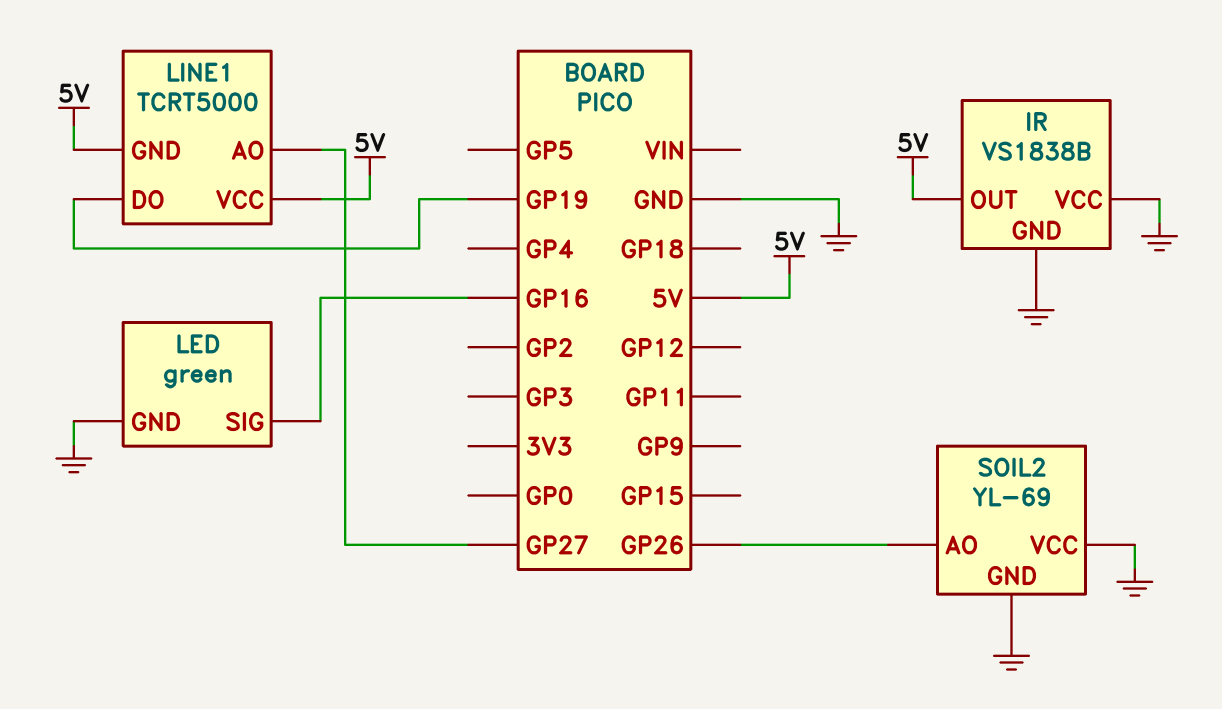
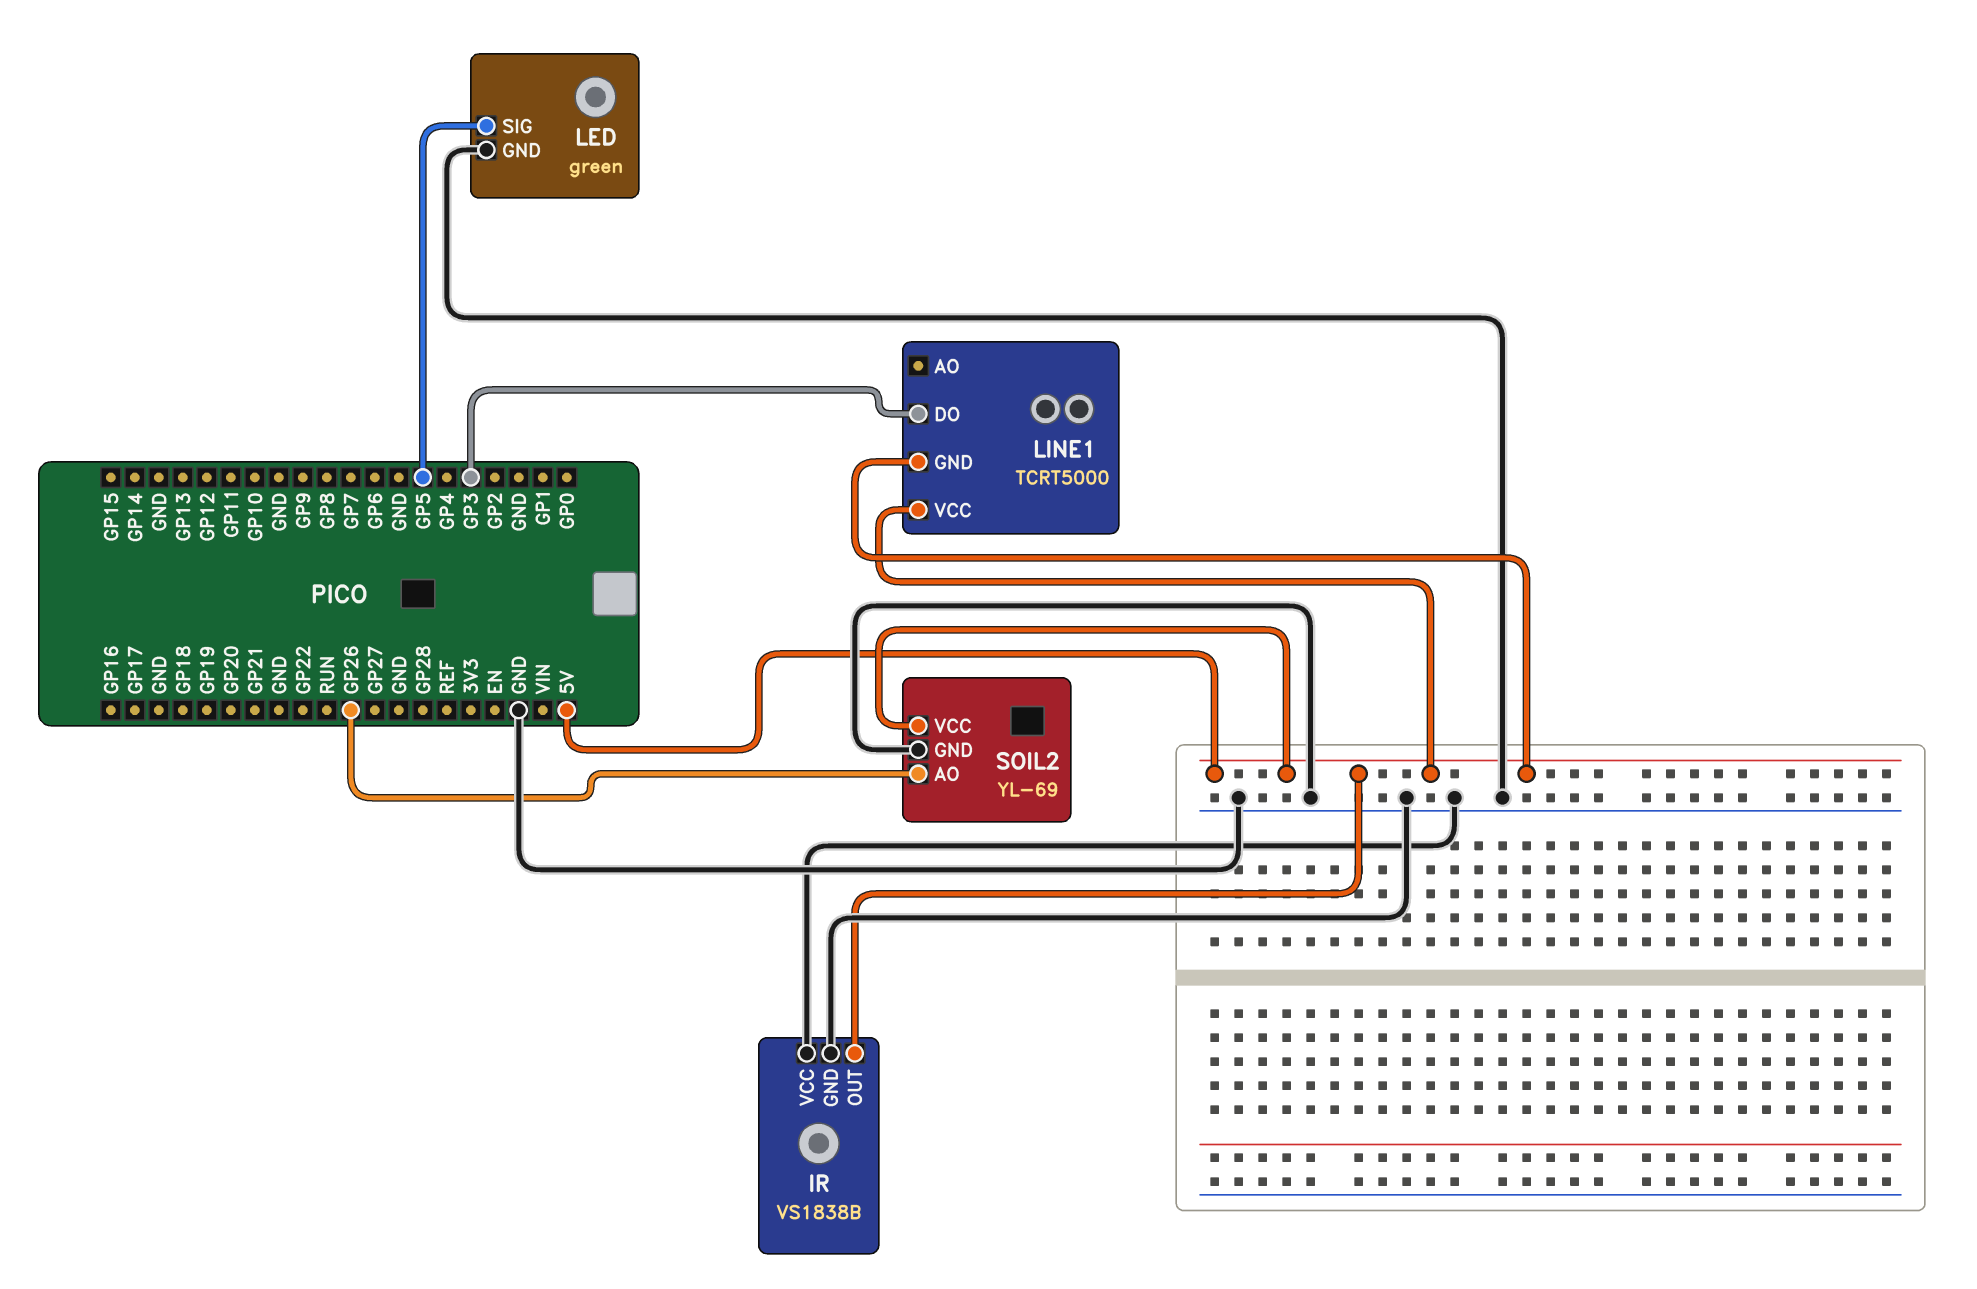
LED pin SIG: GP16 -> GP5
LINE1 pin AO: GP27 -> none
LINE1 pin DO: GP19 -> GP3
SOIL2 pin VCC: GND -> 5V

